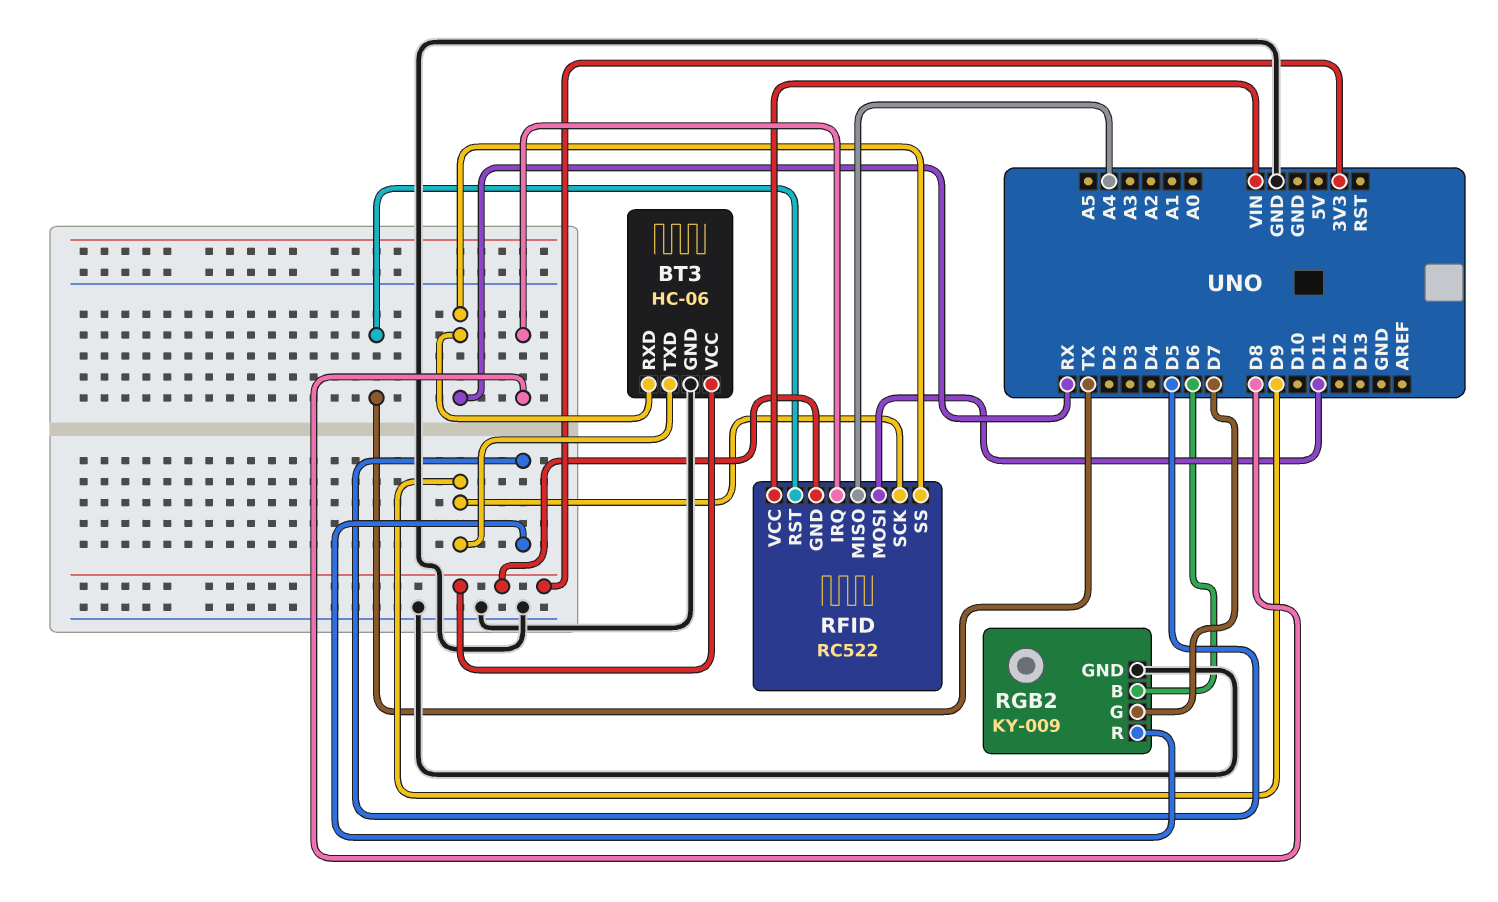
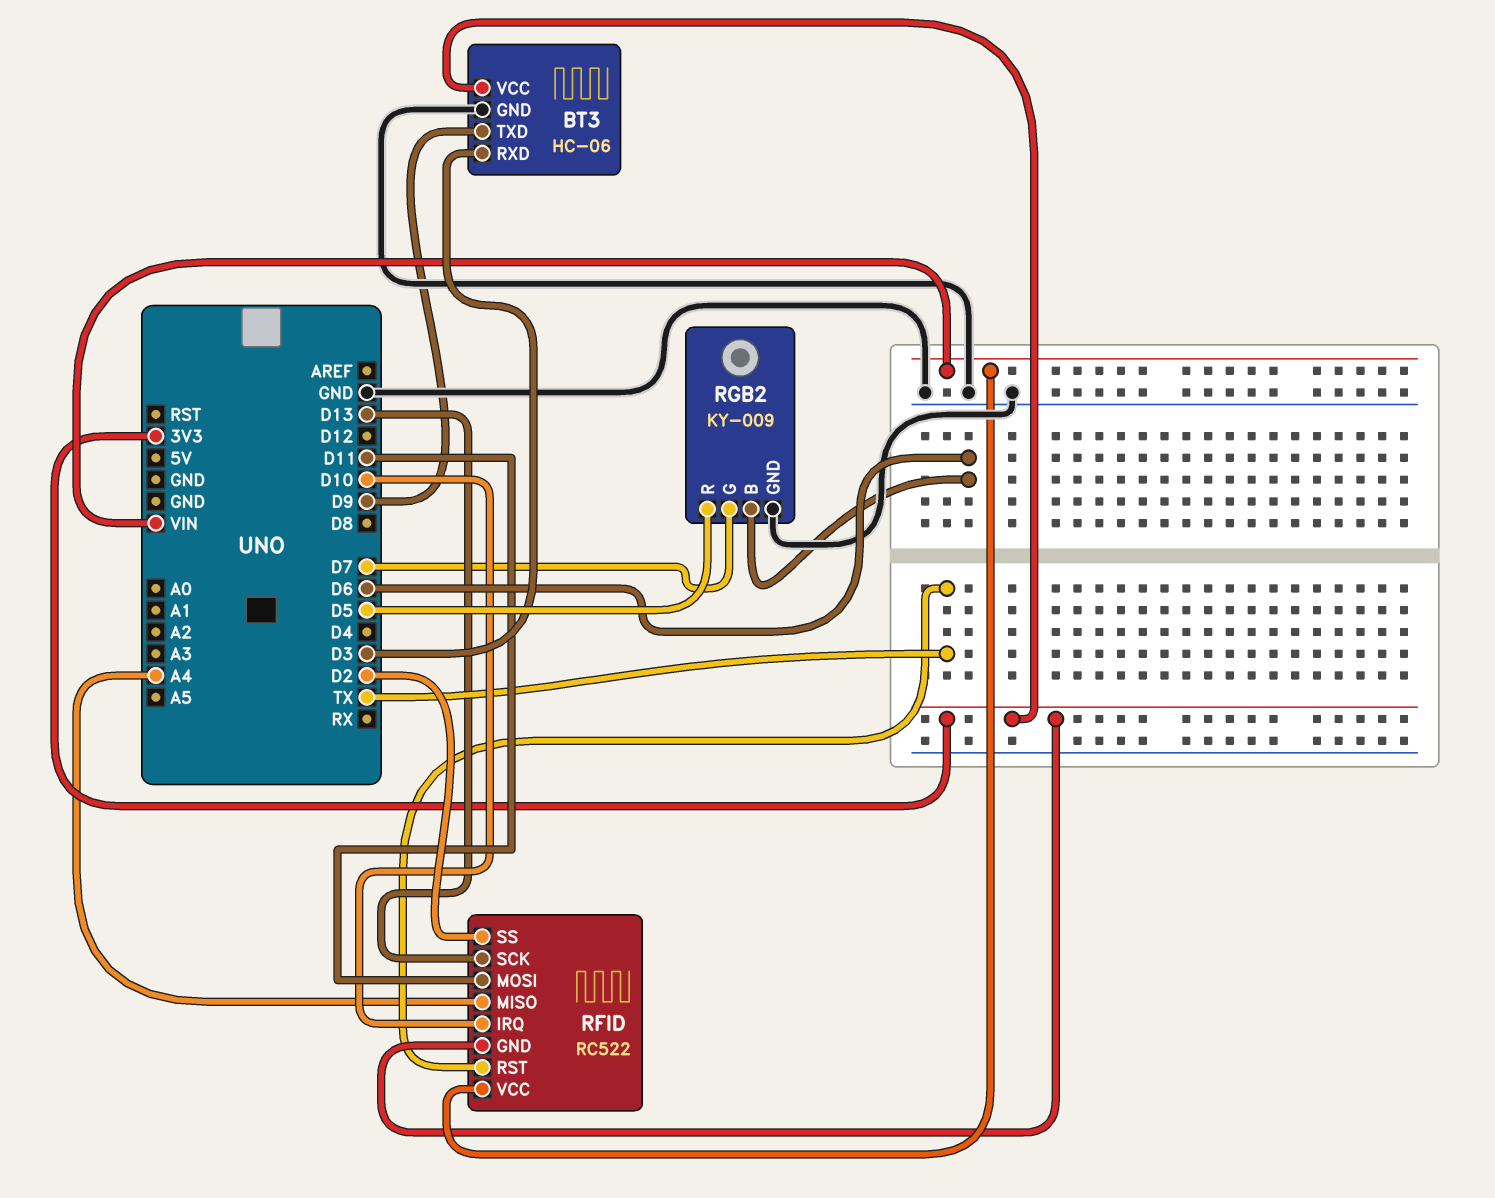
BT3 pin RXD: RX -> D3
RFID pin IRQ: D8 -> D10
RFID pin SCK: D9 -> D13
RFID pin SS: RX -> D2

